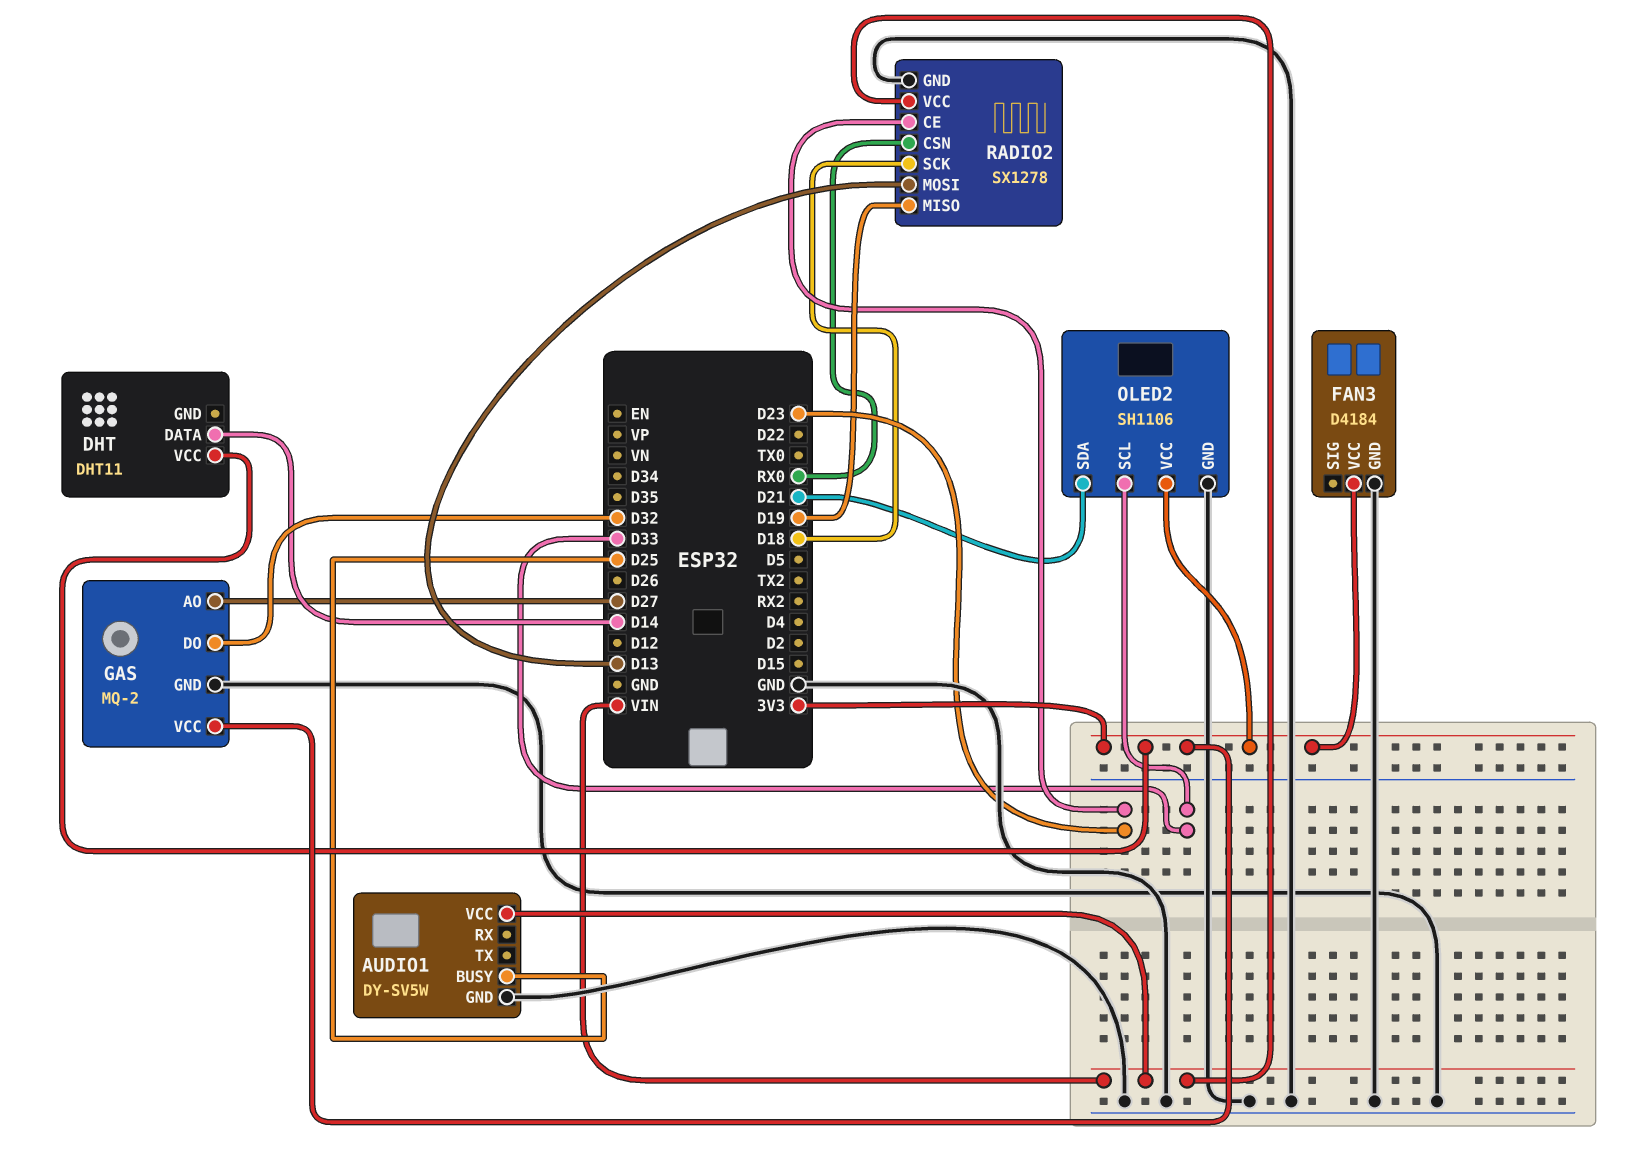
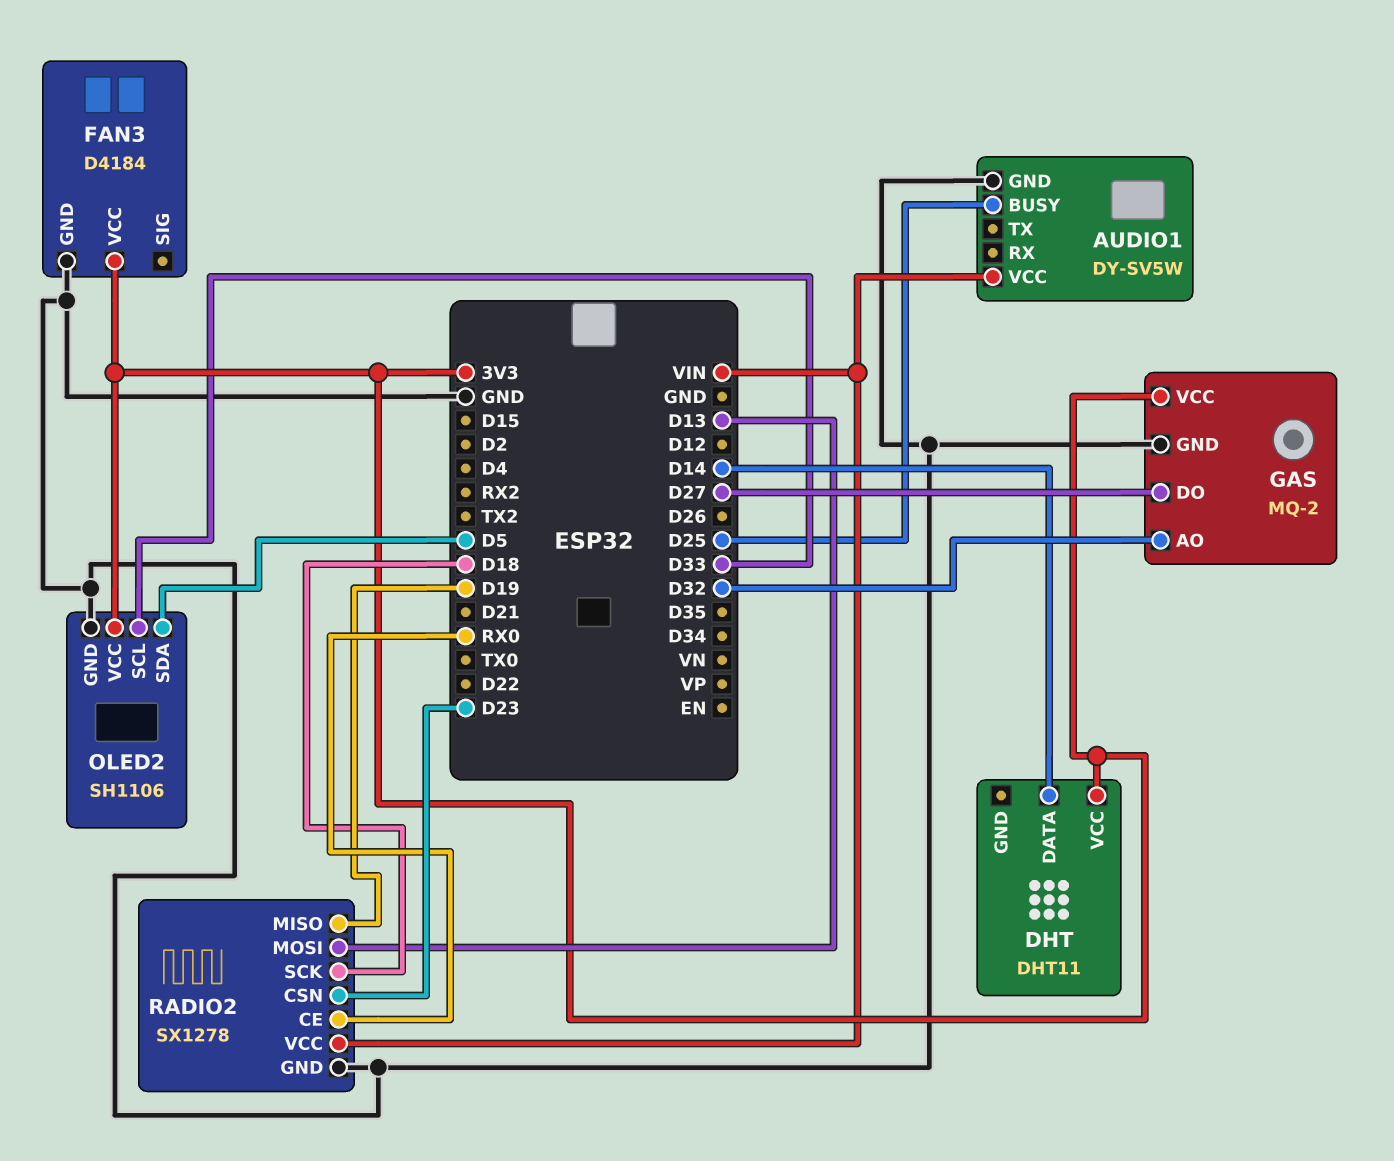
GAS pin AO: D27 -> D32
GAS pin DO: D32 -> D27
OLED2 pin SDA: D21 -> D5
RADIO2 pin CE: D23 -> RX0
RADIO2 pin CSN: RX0 -> D23

